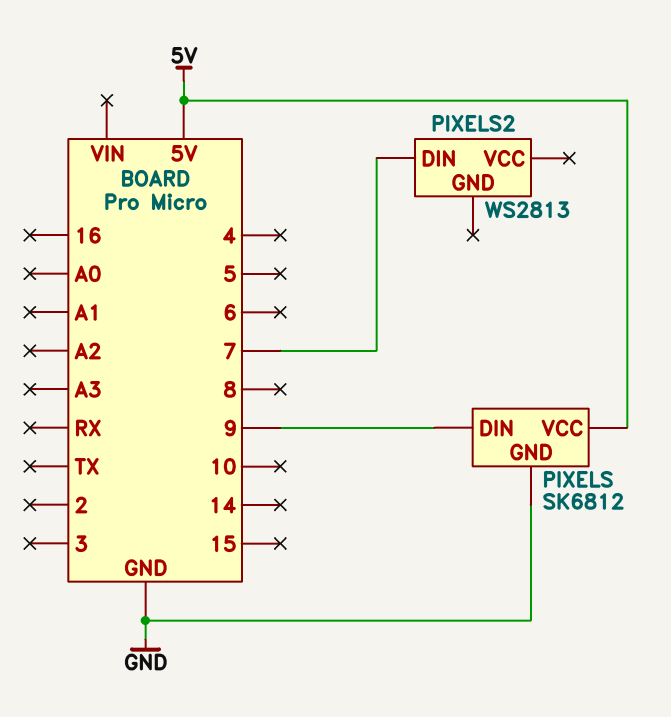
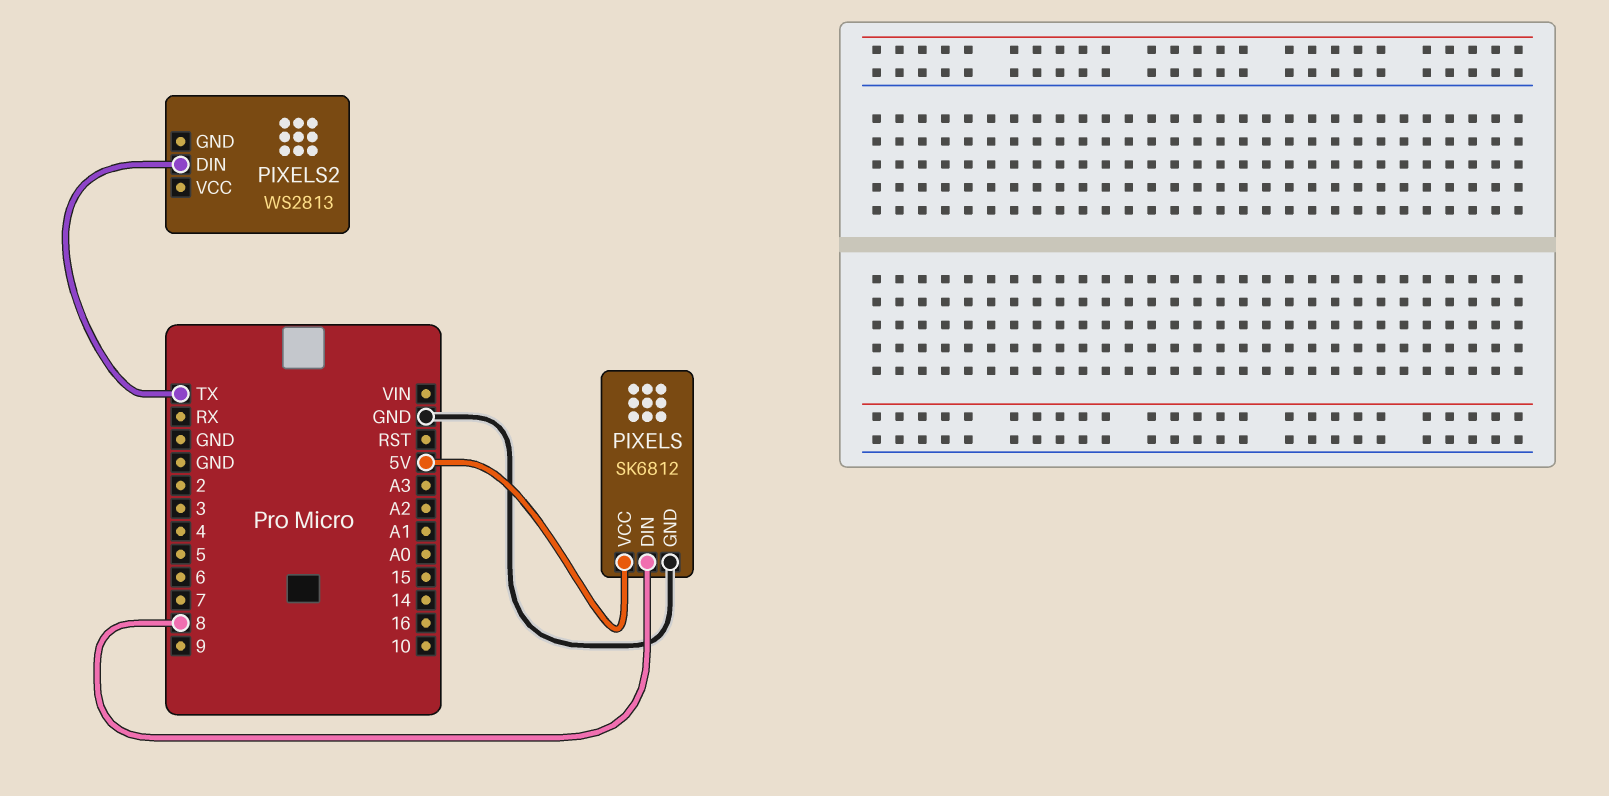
PIXELS pin DIN: 9 -> 8
PIXELS2 pin DIN: 7 -> TX

